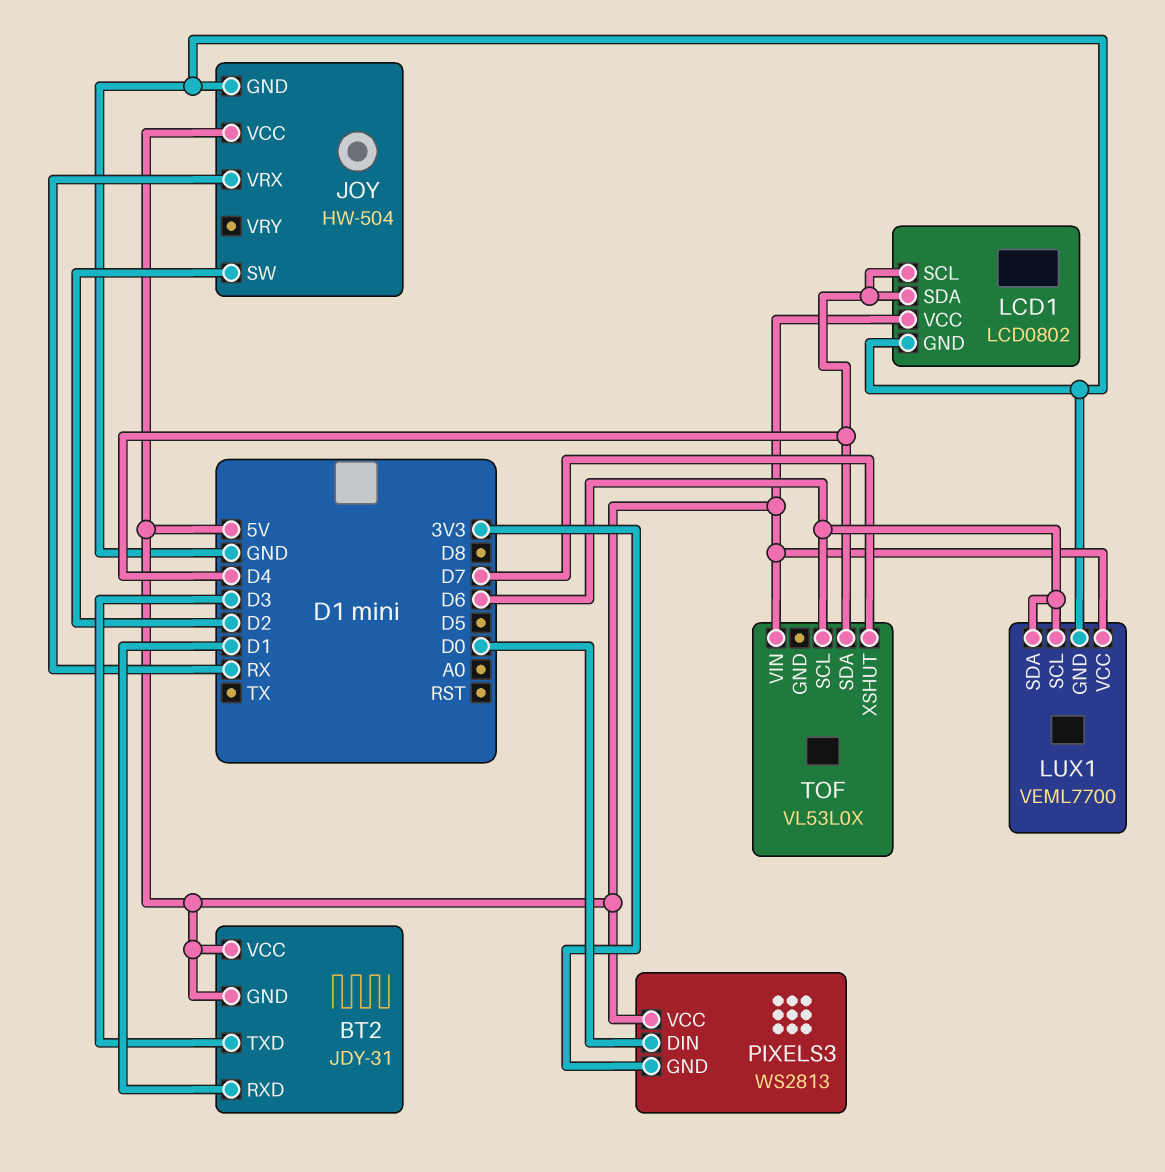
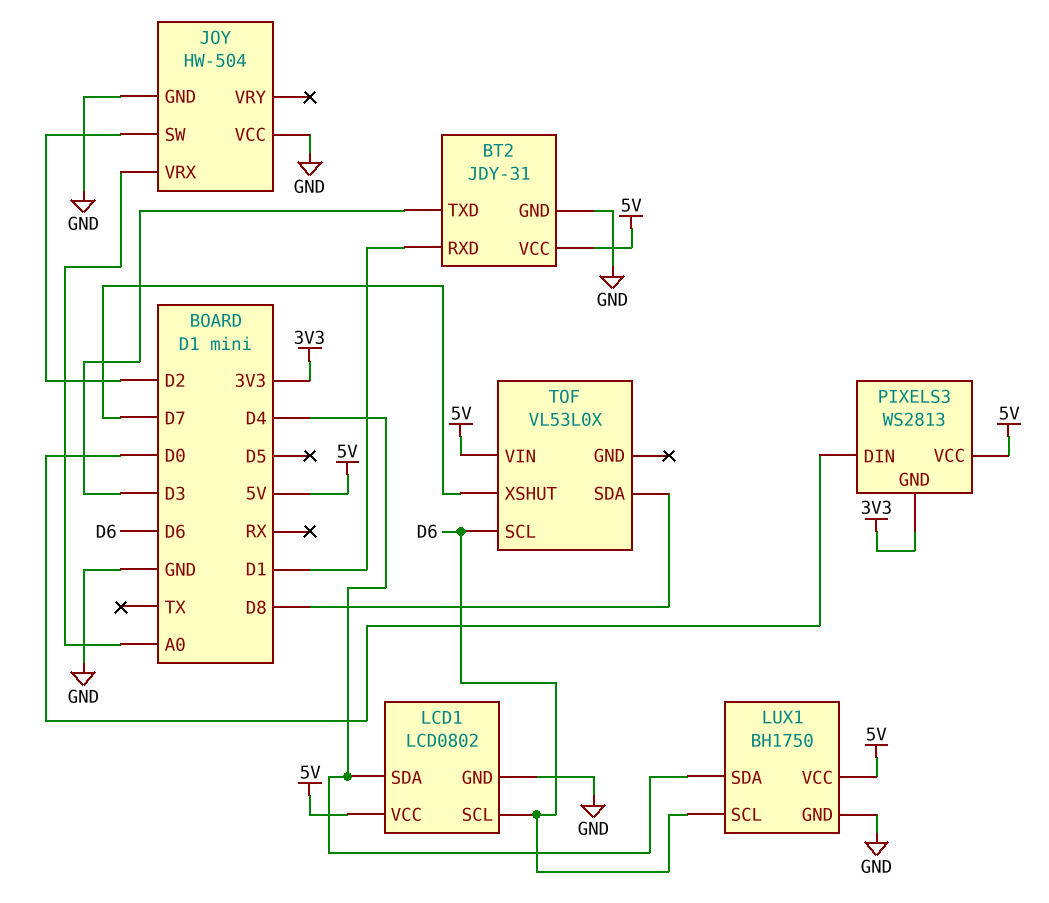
BT2 pin GND: 5V -> GND
JOY pin VCC: 5V -> GND
JOY pin VRX: RX -> A0
LCD1 pin SCL: D4 -> D6
LUX1: VEML7700 -> BH1750
LUX1 pin SDA: D6 -> D4
TOF pin SDA: D4 -> D8

